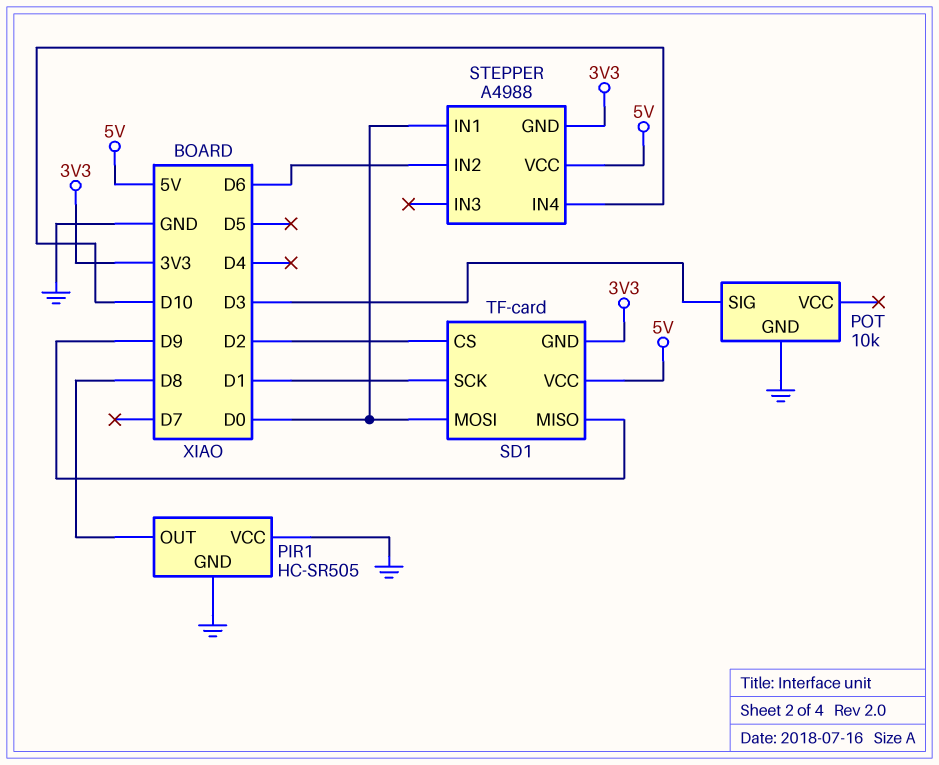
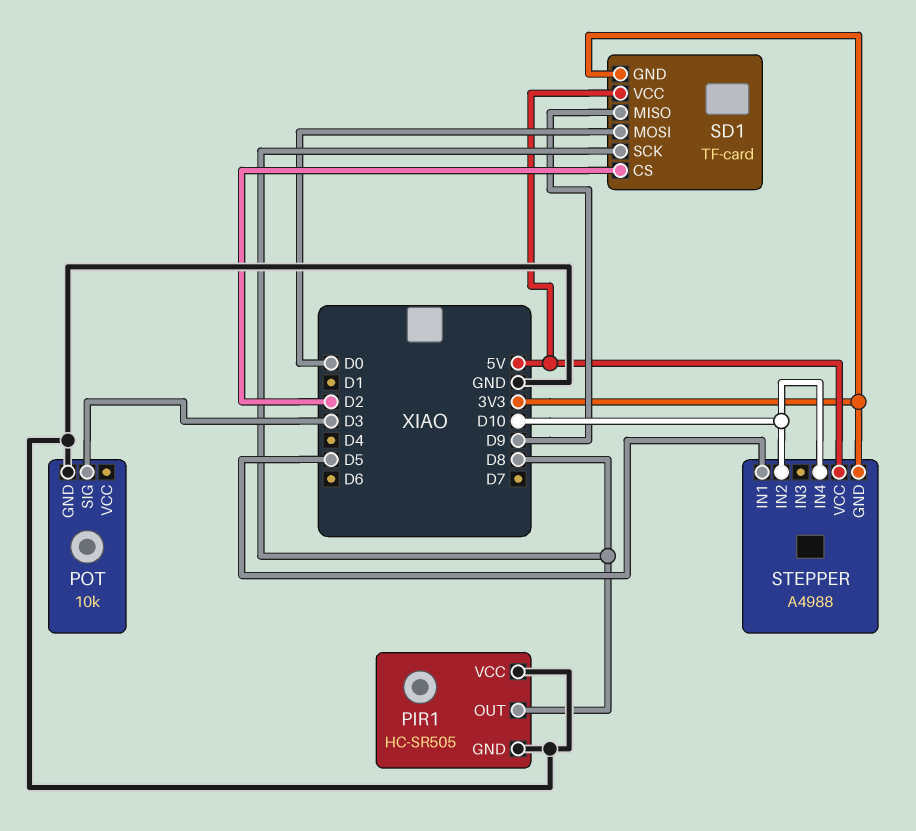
SD1 pin SCK: D1 -> D8
STEPPER pin IN1: D0 -> D5
STEPPER pin IN2: D6 -> D10

